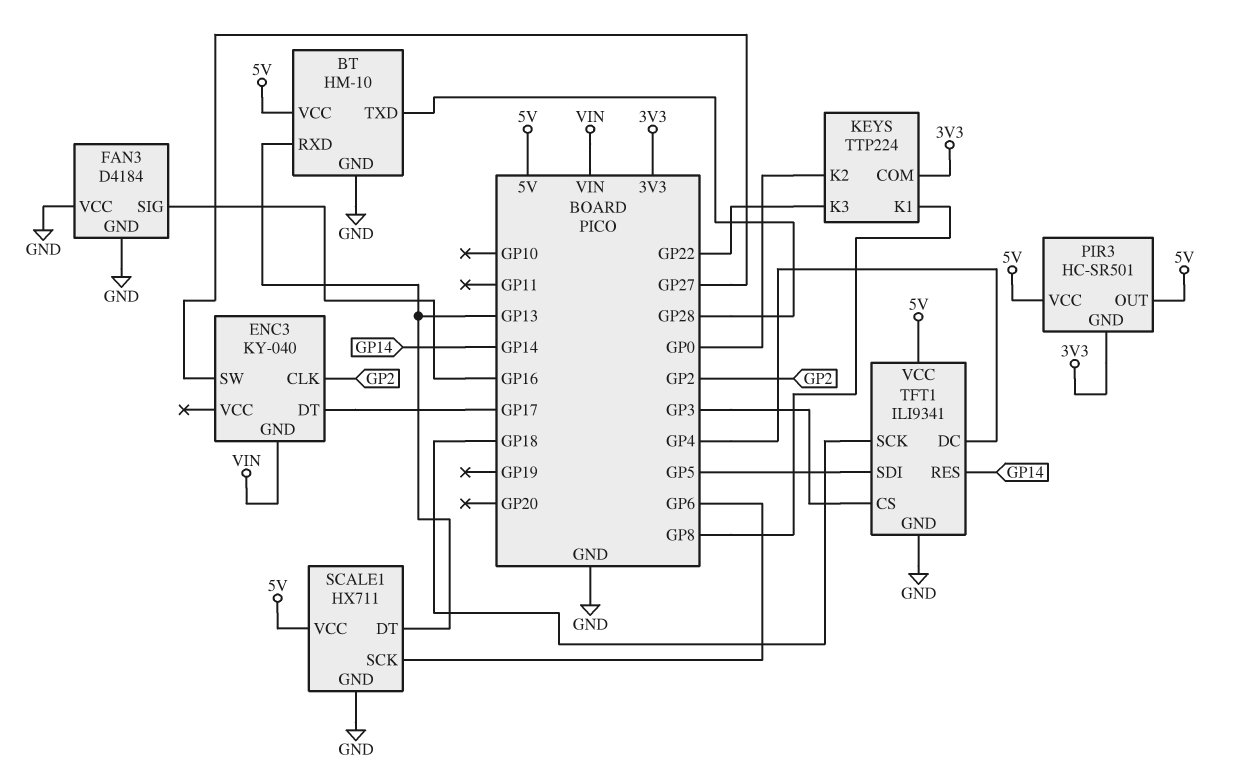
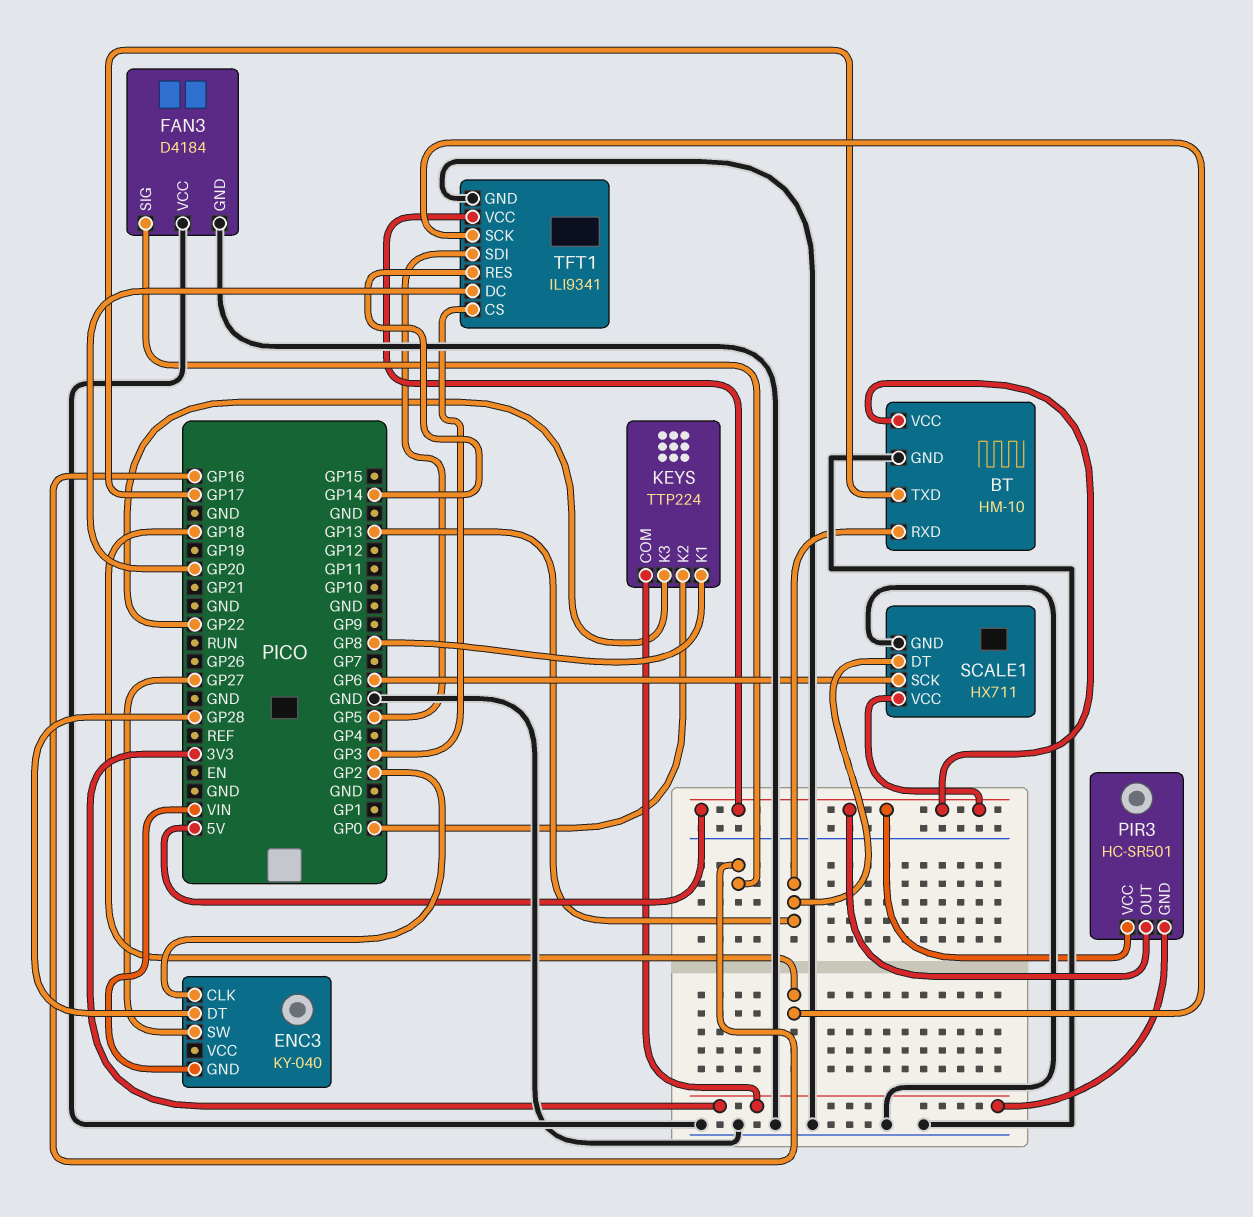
BT pin TXD: GP28 -> GP17
ENC3 pin DT: GP17 -> GP28
TFT1 pin DC: GP4 -> GP20

